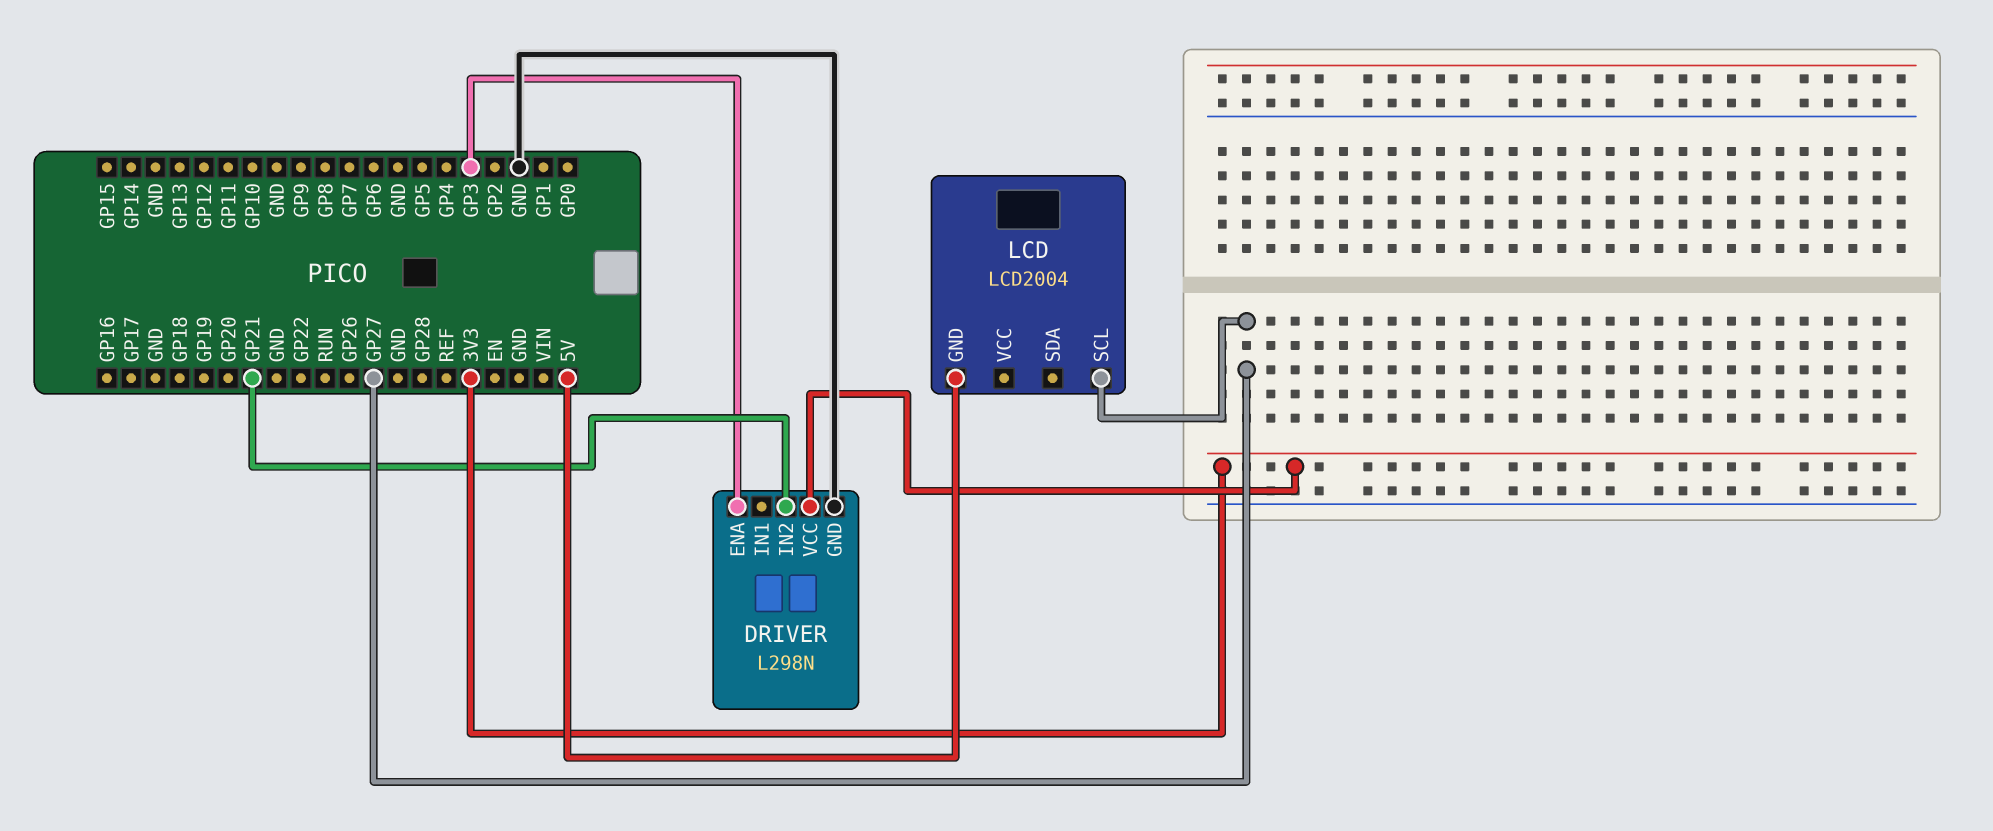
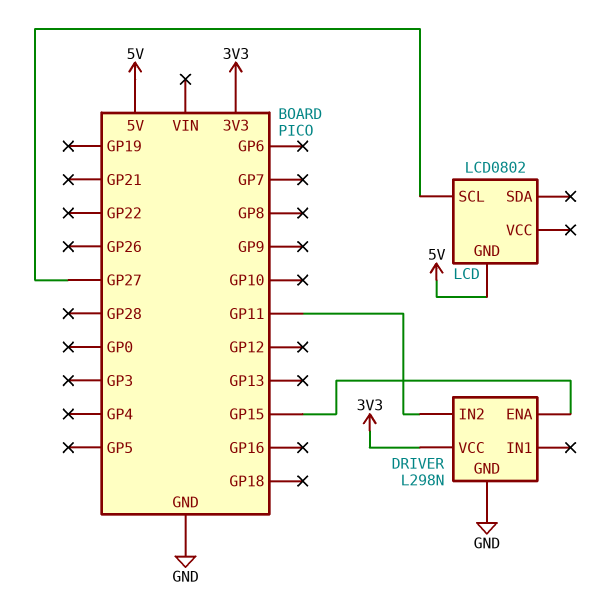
DRIVER pin ENA: GP3 -> GP15
DRIVER pin IN2: GP21 -> GP11
LCD: LCD2004 -> LCD0802

